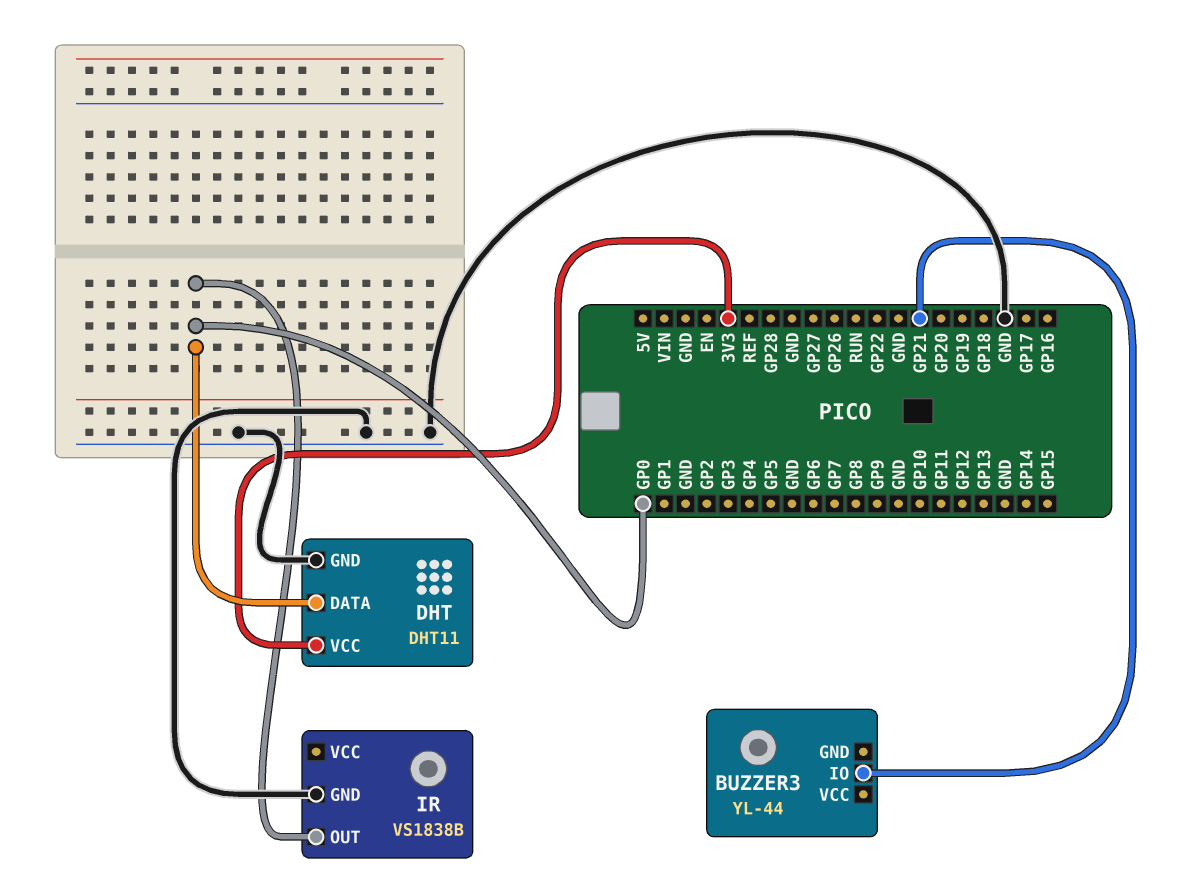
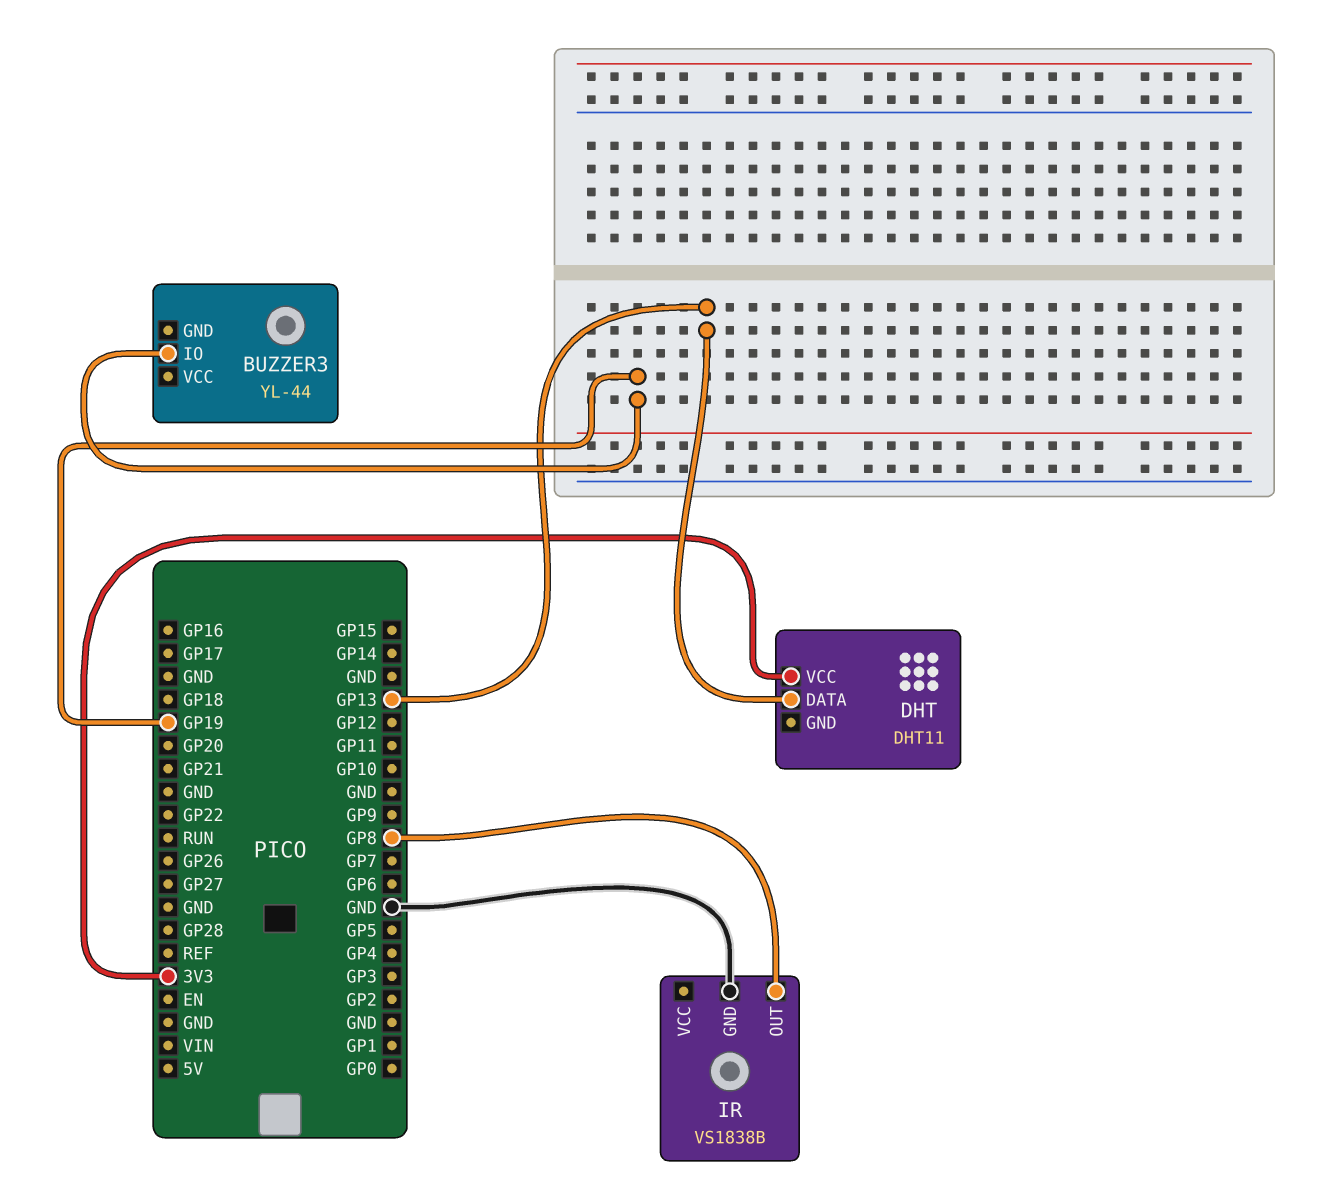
BUZZER3 pin IO: GP21 -> GP19
DHT pin DATA: GP0 -> GP13
DHT pin GND: GND -> none
IR pin OUT: GP0 -> GP8

